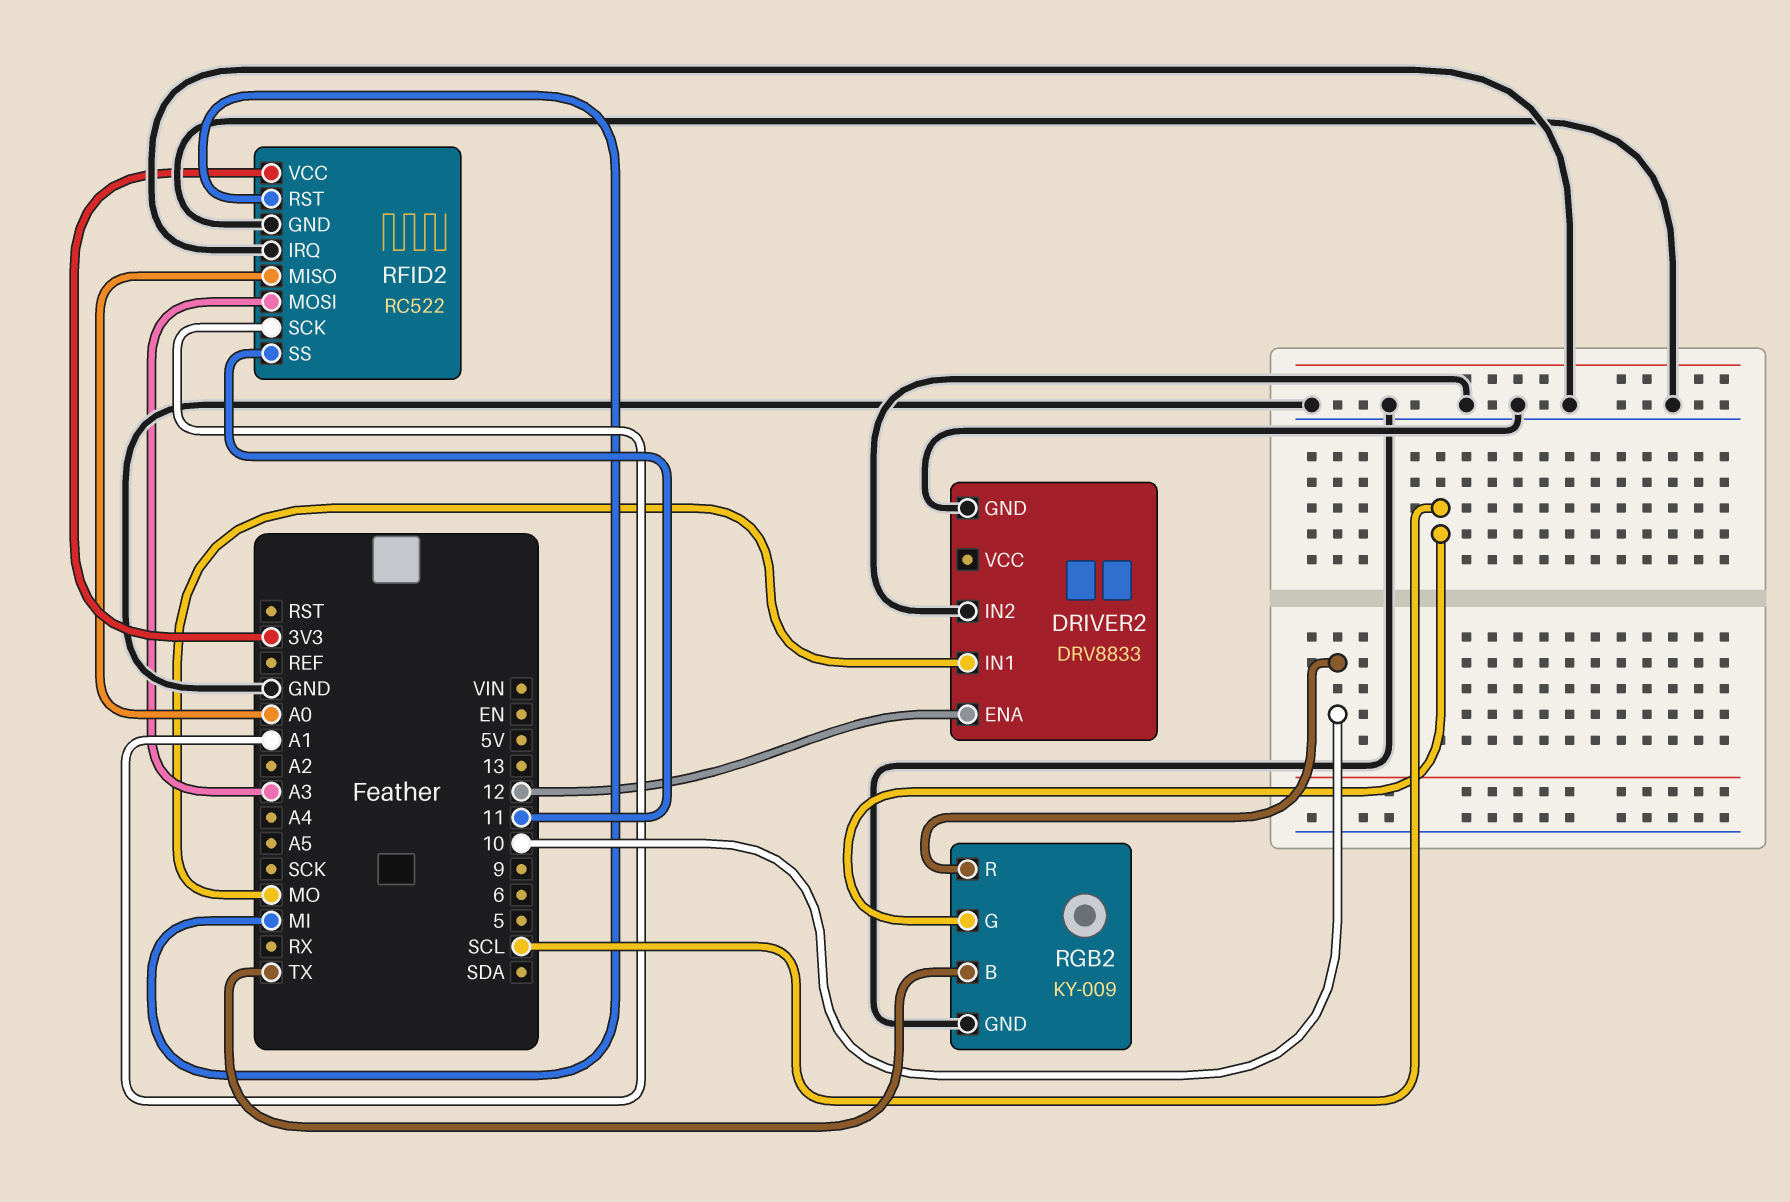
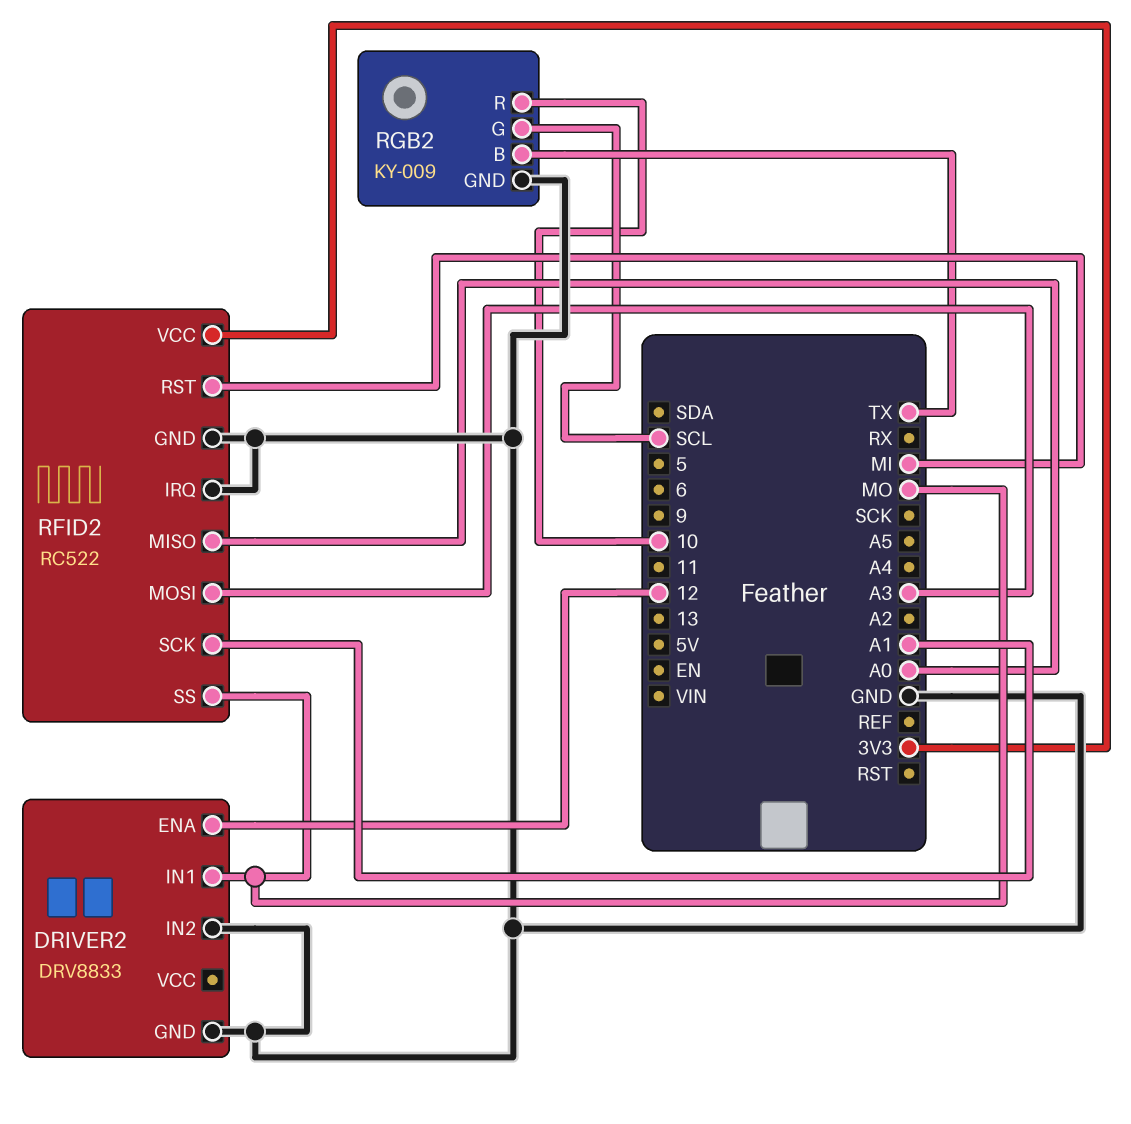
RFID2 pin SS: 11 -> MO

